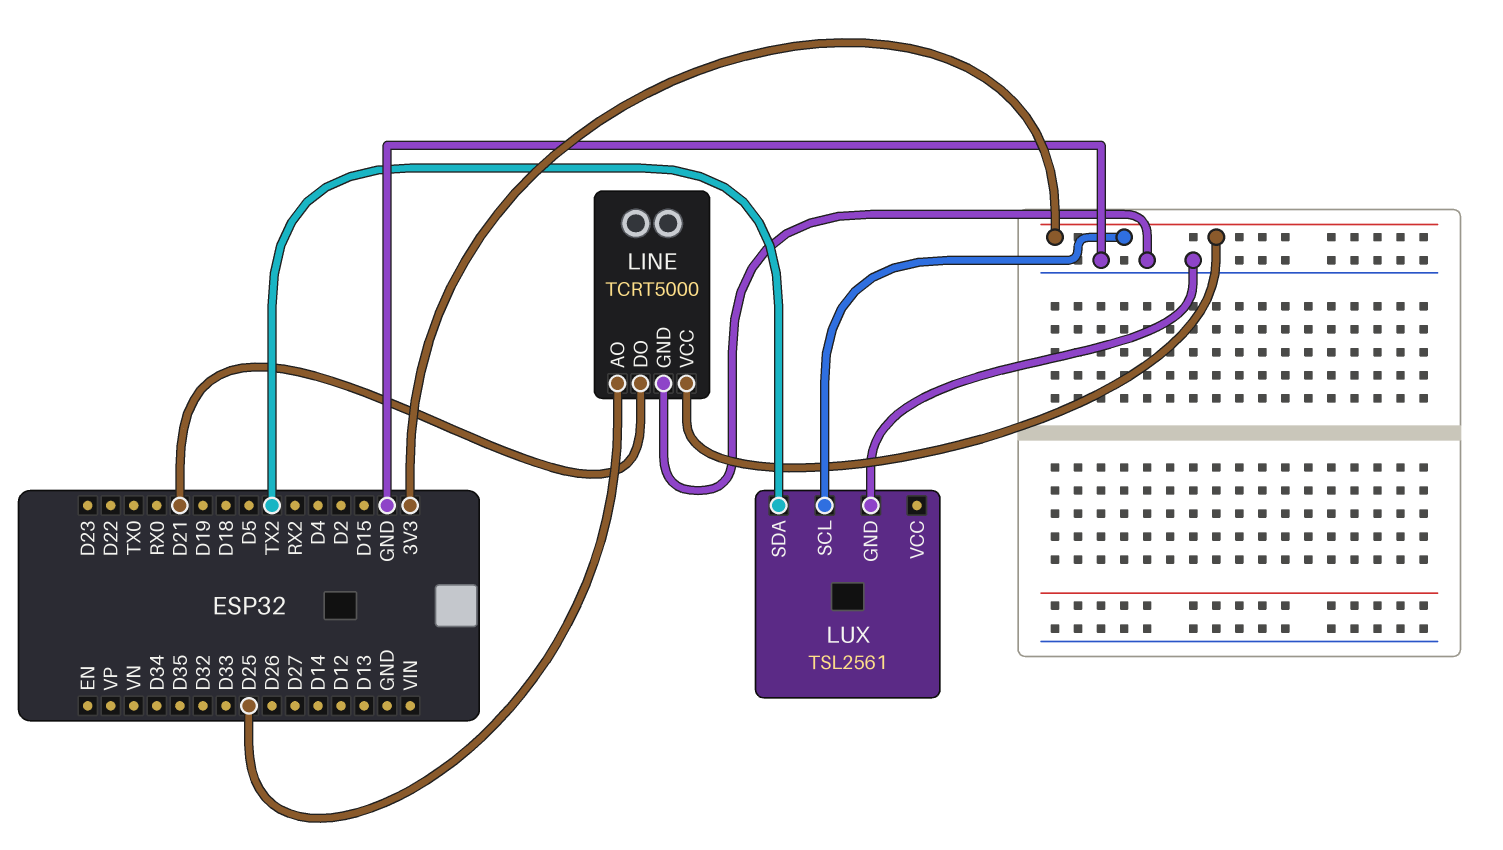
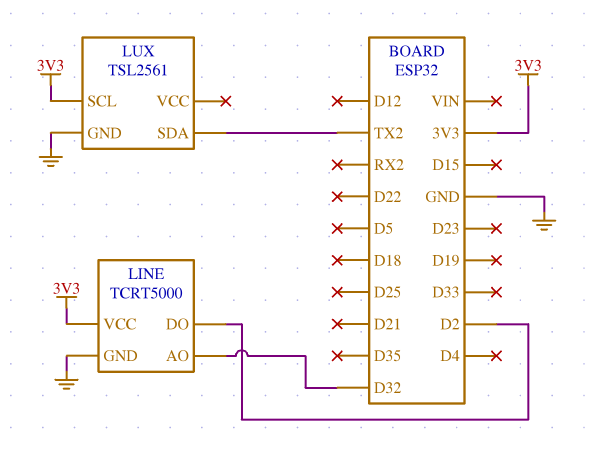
LINE pin AO: D25 -> D32
LINE pin DO: D21 -> D2

